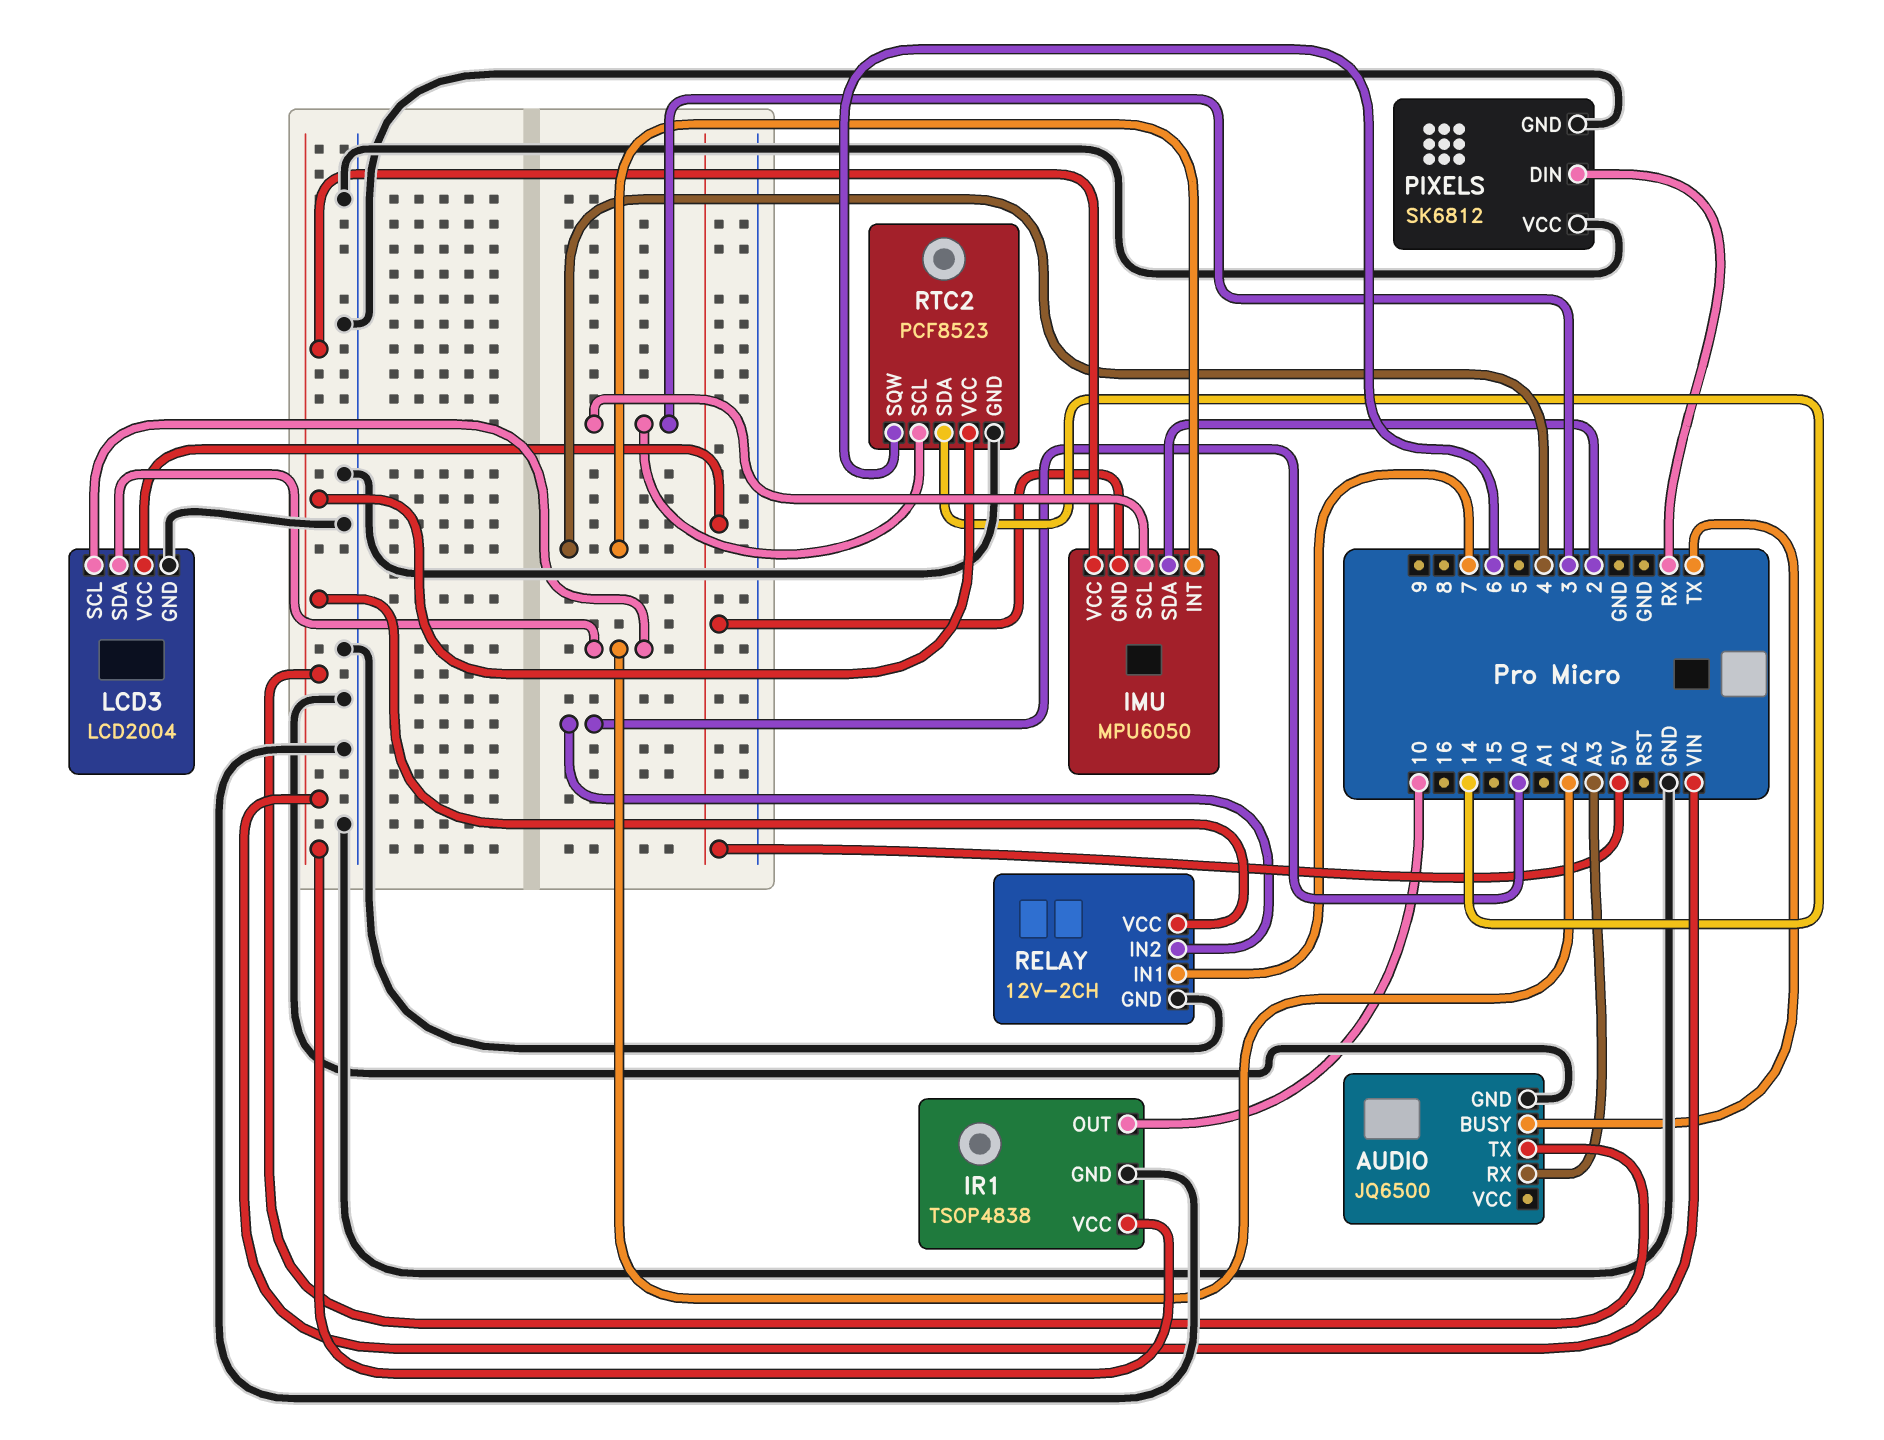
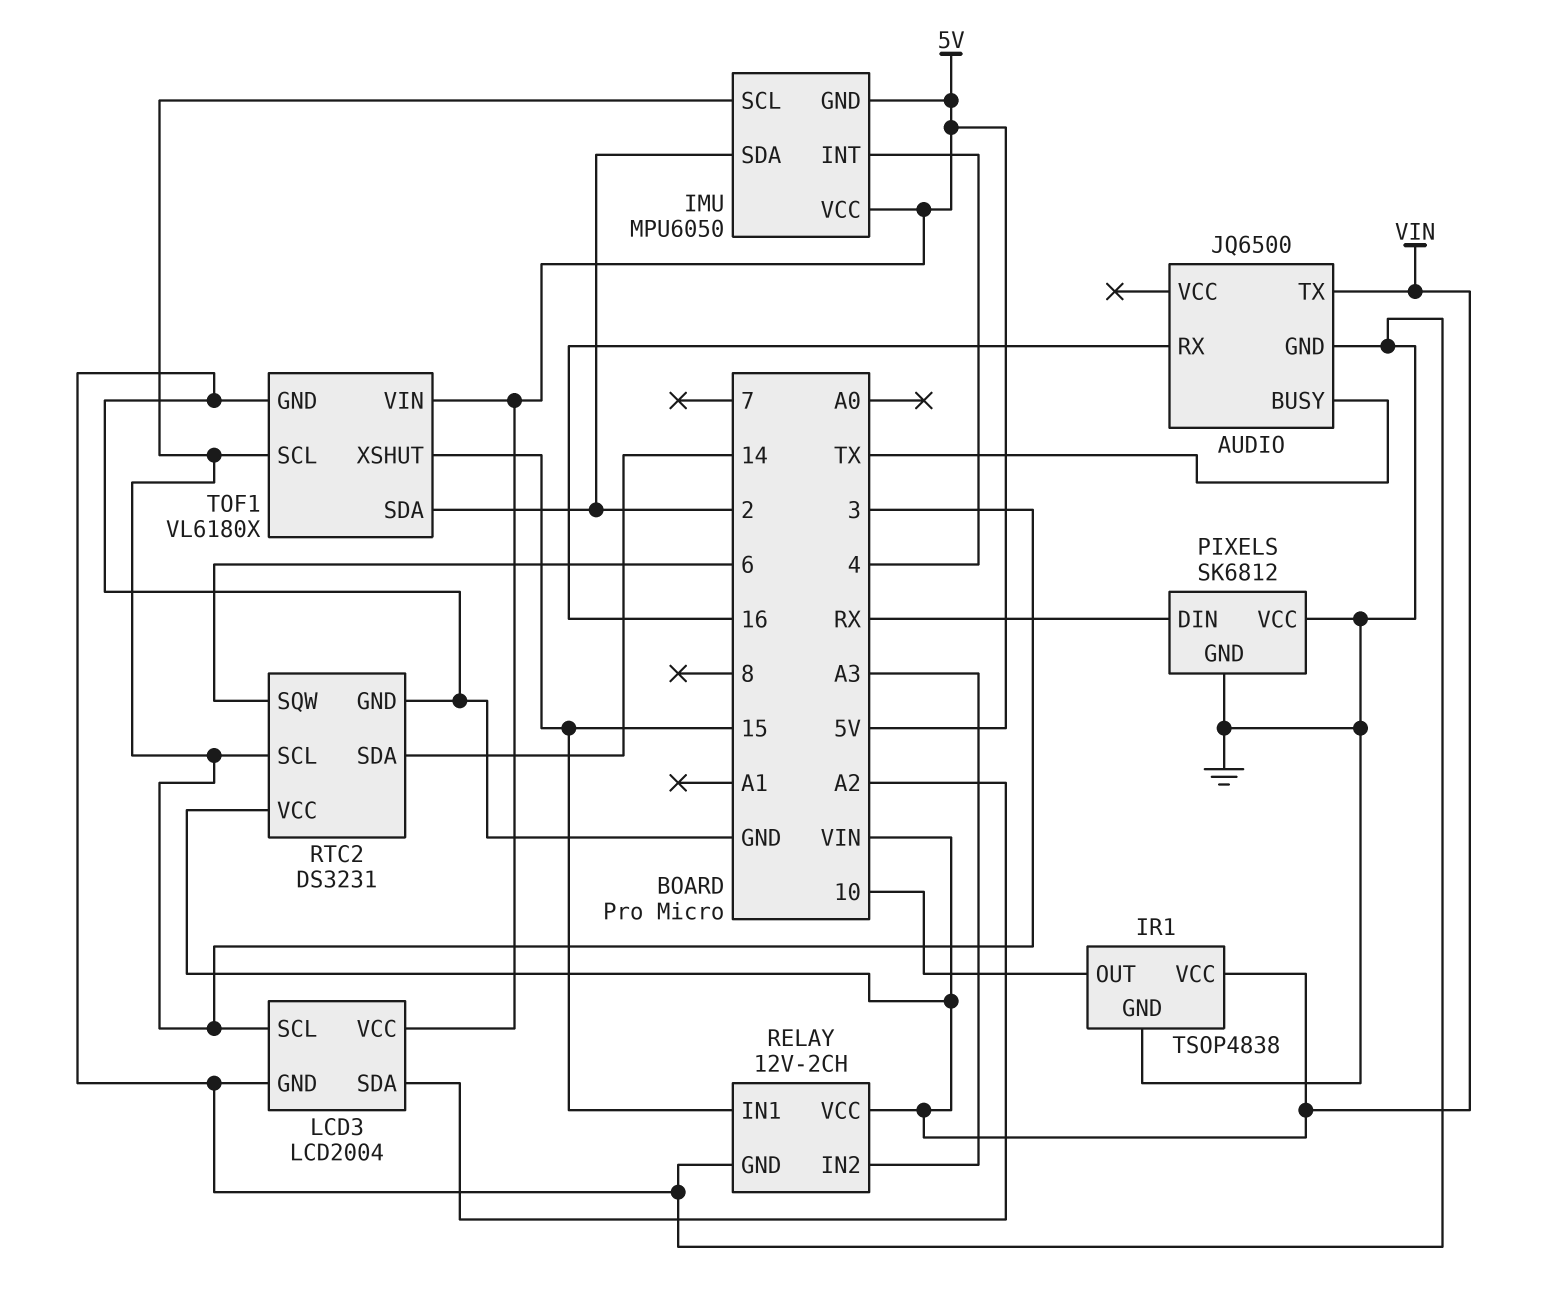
AUDIO pin RX: A3 -> 16
IMU pin VCC: VIN -> 5V
LCD3 pin SCL: A2 -> 3
RELAY pin IN1: 7 -> 15
RELAY pin IN2: A0 -> A3
RTC2: PCF8523 -> DS3231
TOF1: none -> VL6180X
TOF1 pin GND: none -> GND
TOF1 pin SCL: none -> 3
TOF1 pin SDA: none -> 2
TOF1 pin VIN: none -> 5V
TOF1 pin XSHUT: none -> 15

